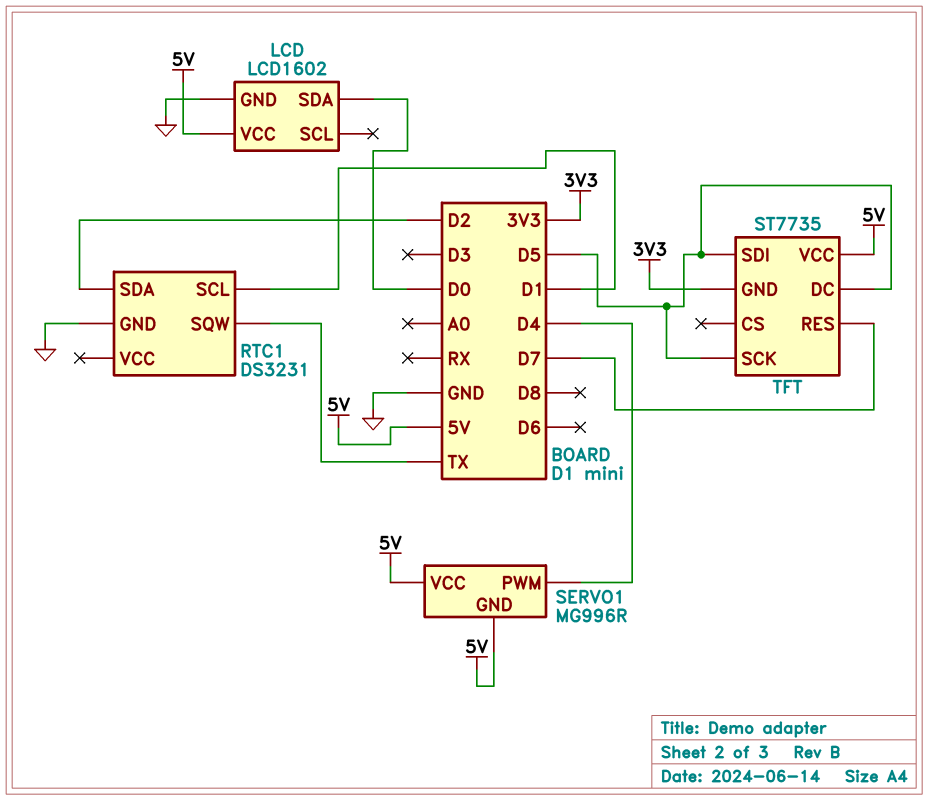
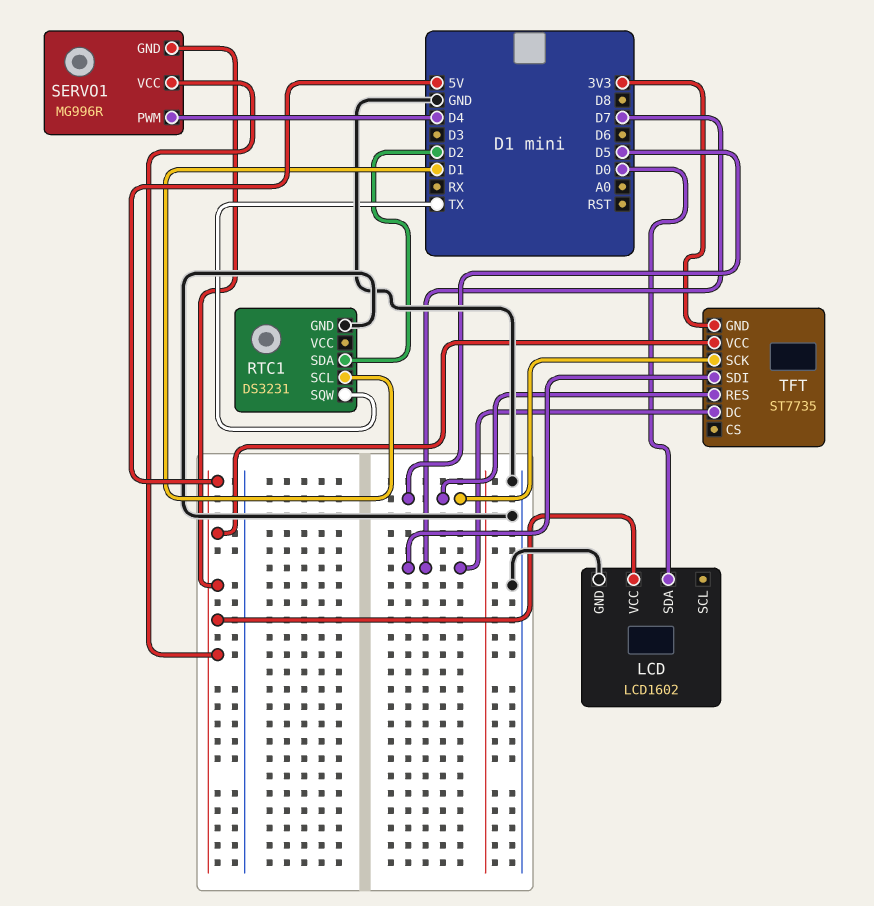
TFT pin DC: D5 -> D7
TFT pin RES: D7 -> D5
TFT pin SDI: D5 -> D7

